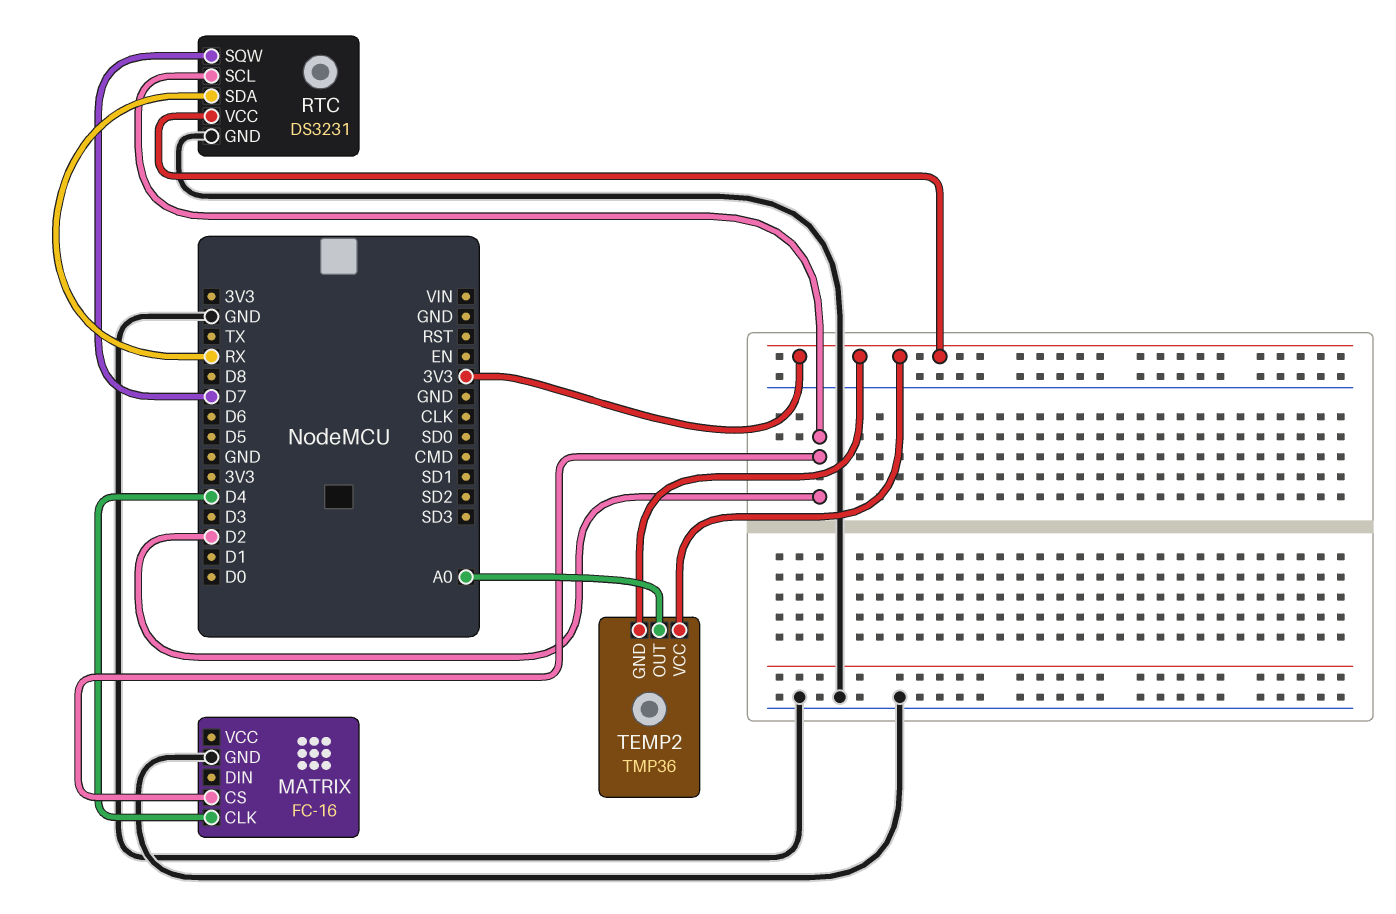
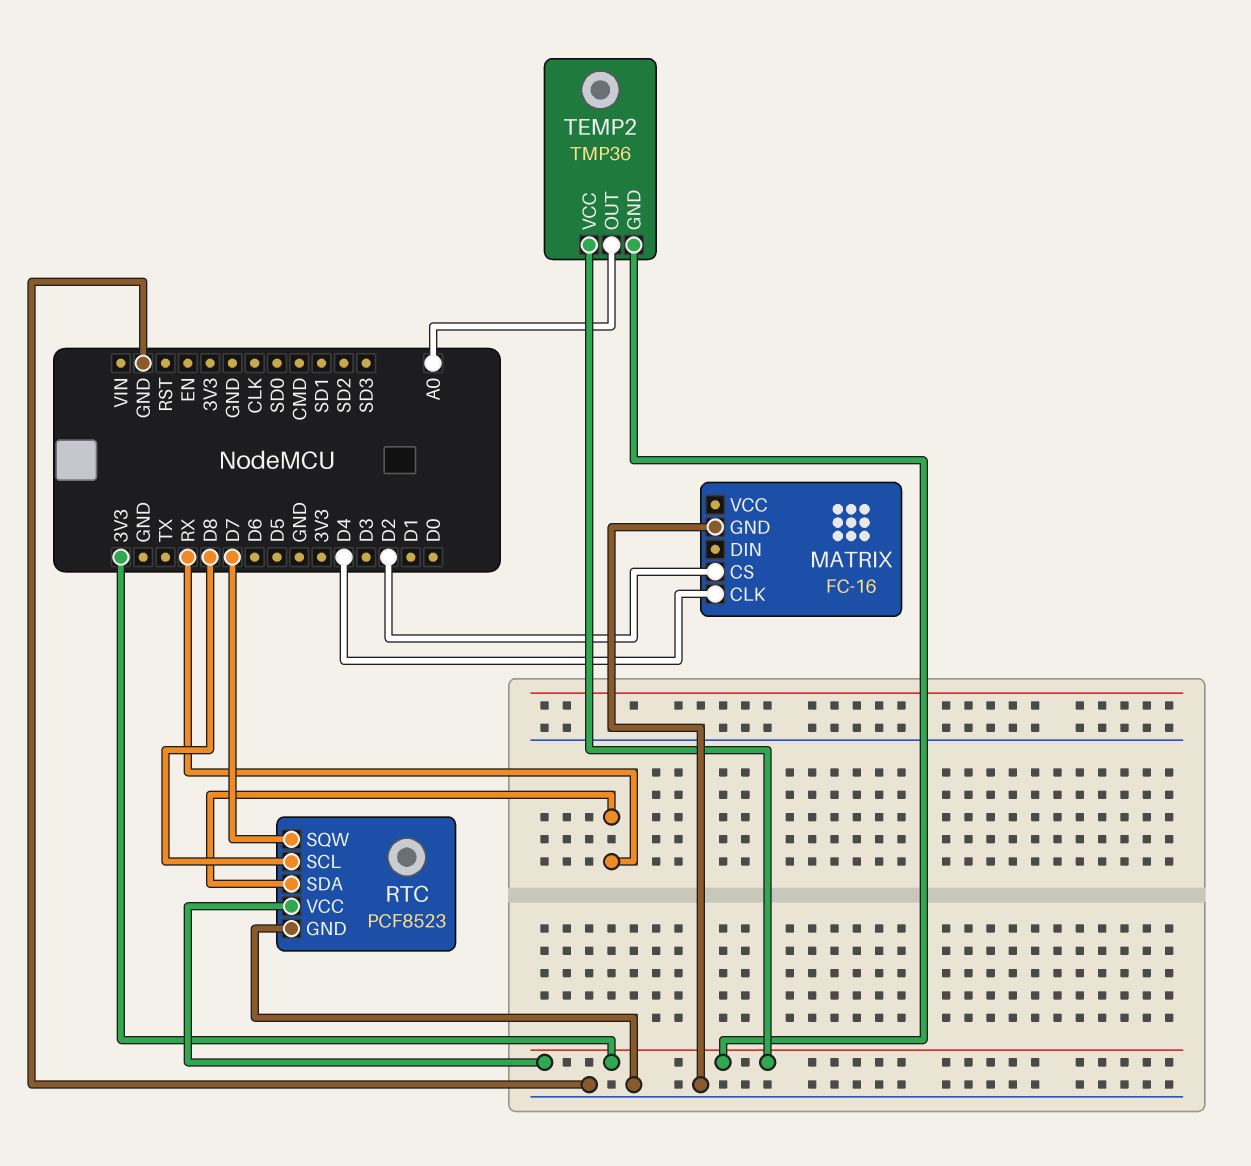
RTC: DS3231 -> PCF8523
RTC pin SCL: D2 -> D8

